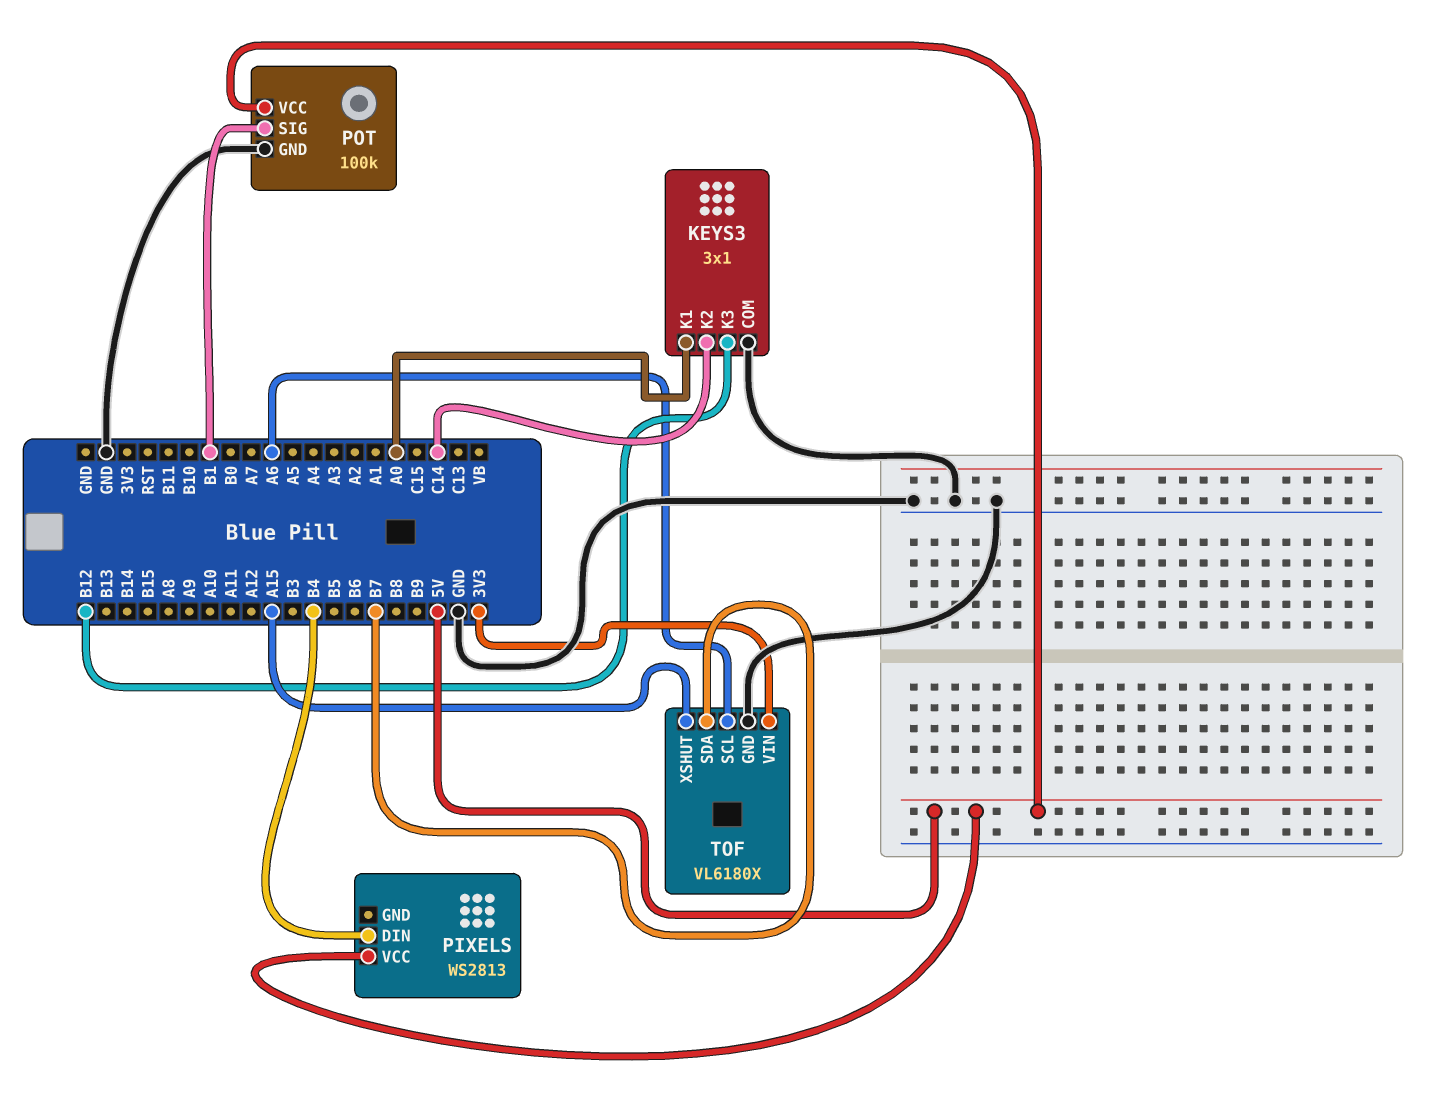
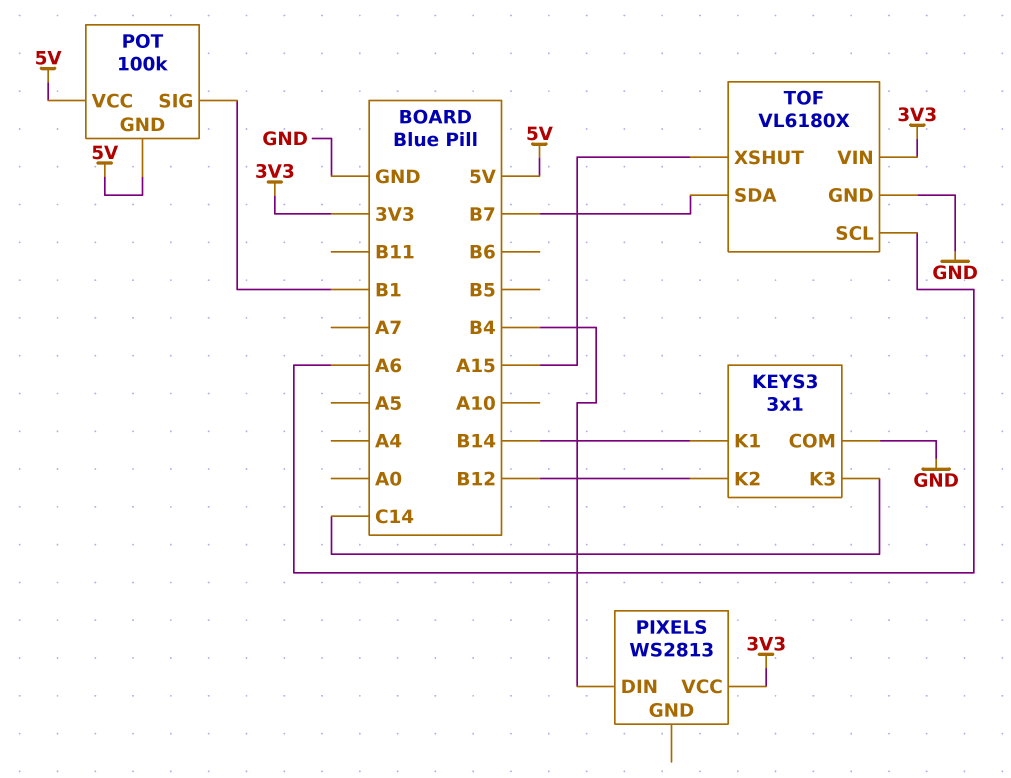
KEYS3 pin K1: A0 -> B14
KEYS3 pin K2: C14 -> B12
KEYS3 pin K3: B12 -> C14
PIXELS pin VCC: 5V -> 3V3
POT pin GND: GND -> 5V

